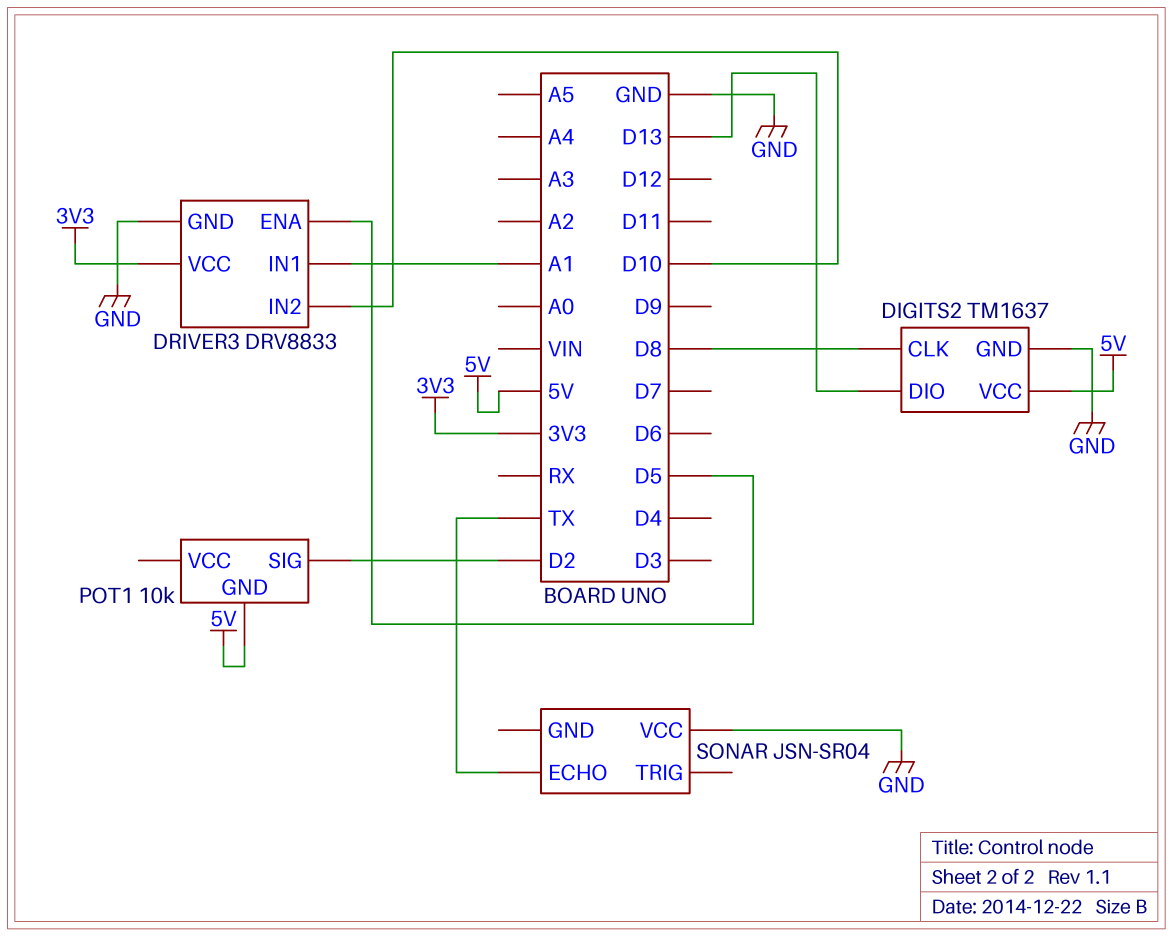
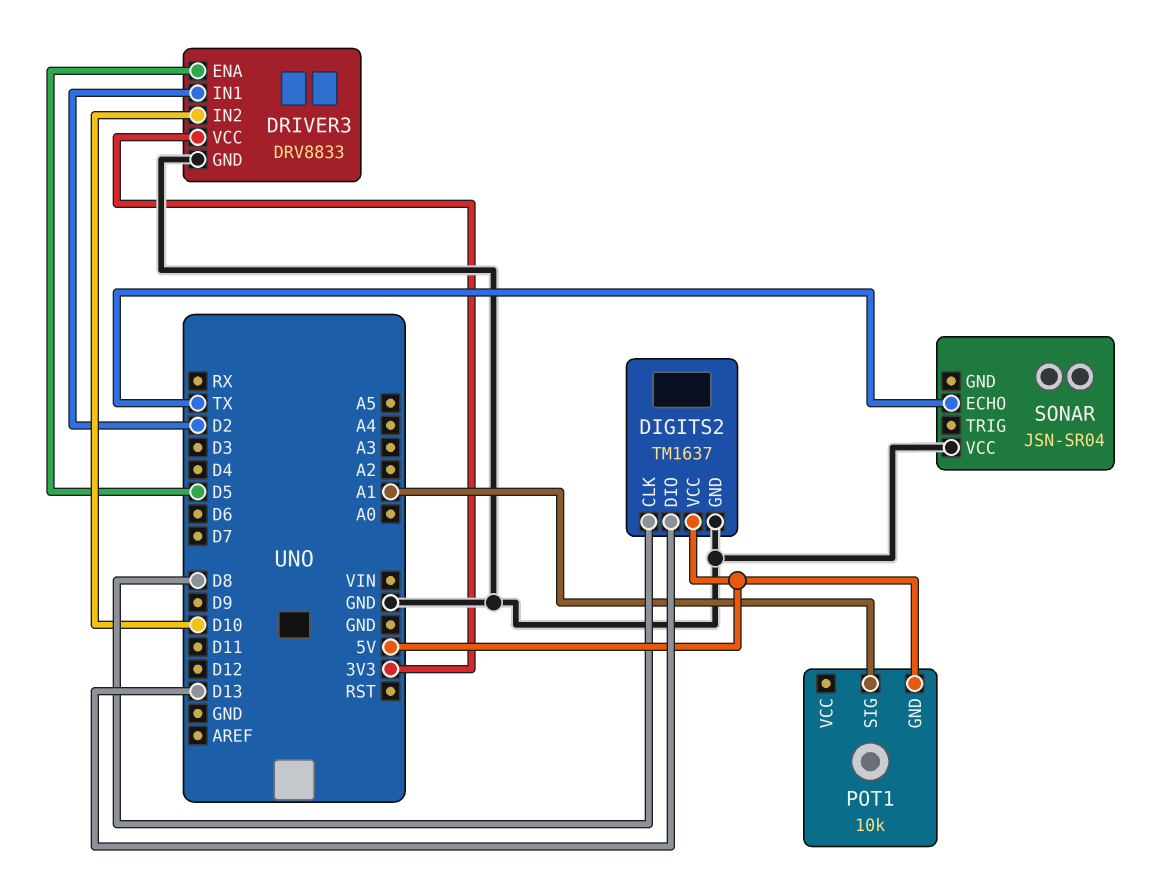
DRIVER3 pin IN1: A1 -> D2
POT1 pin SIG: D2 -> A1

